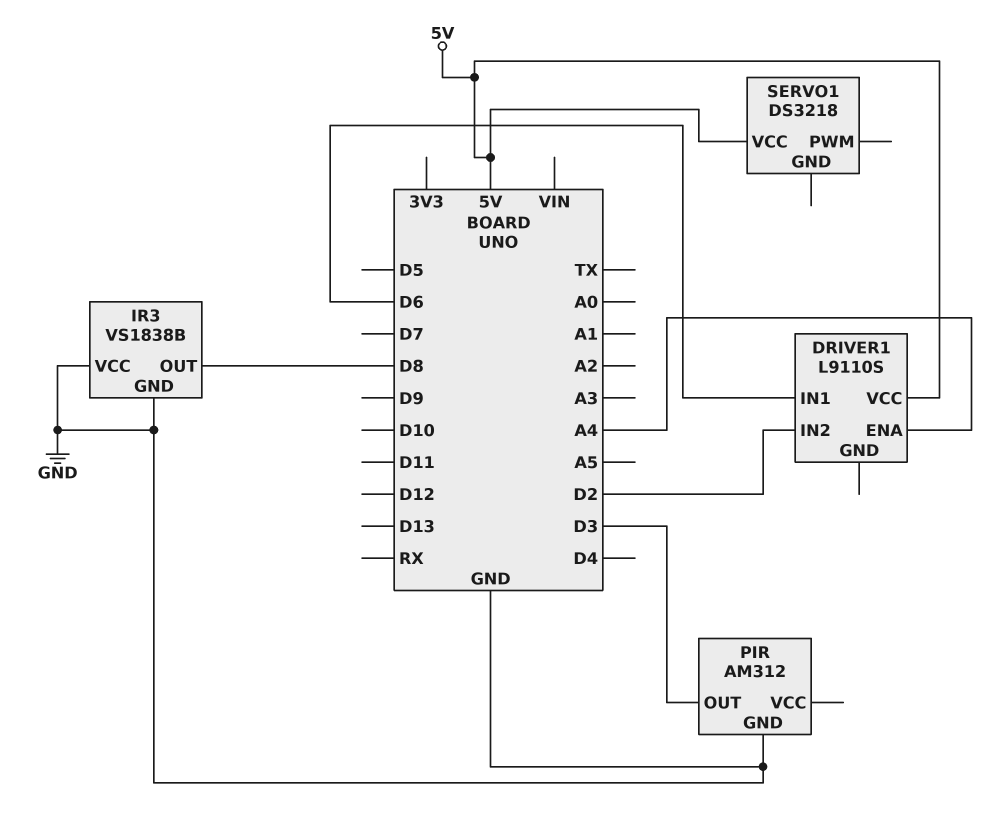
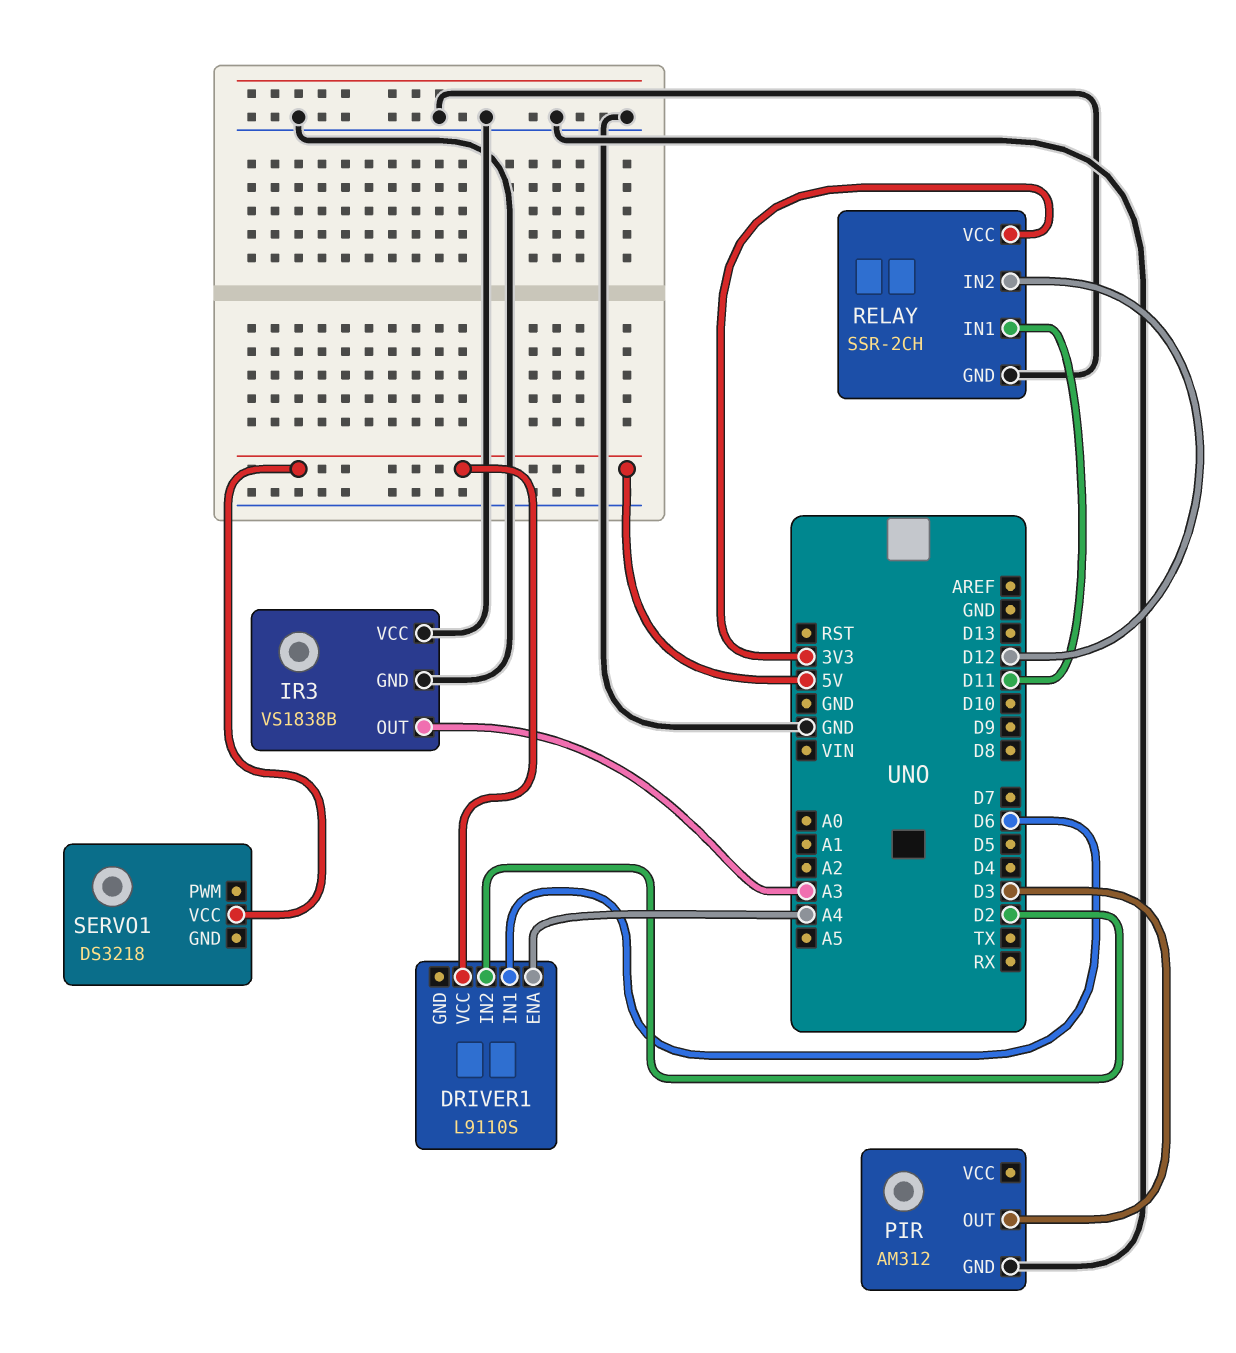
IR3 pin OUT: D8 -> A3
RELAY: none -> SSR-2CH
RELAY pin GND: none -> GND
RELAY pin IN1: none -> D11
RELAY pin IN2: none -> D12
RELAY pin VCC: none -> 3V3

